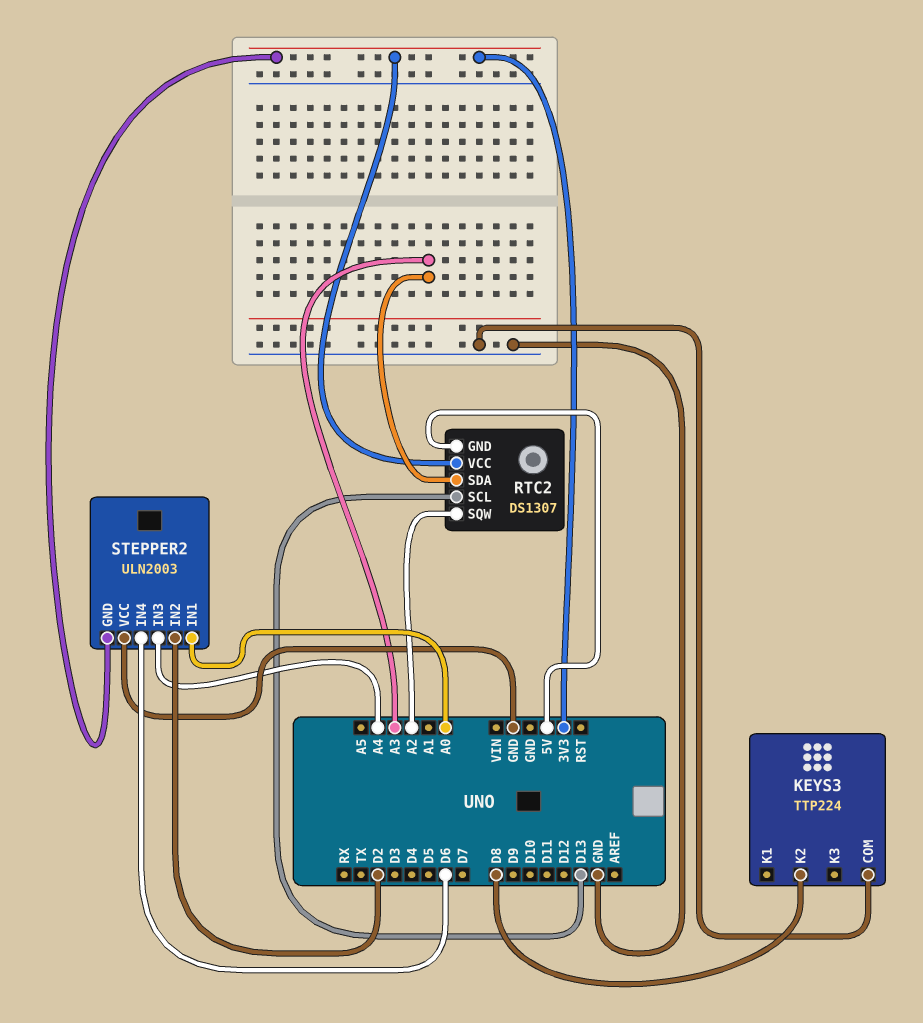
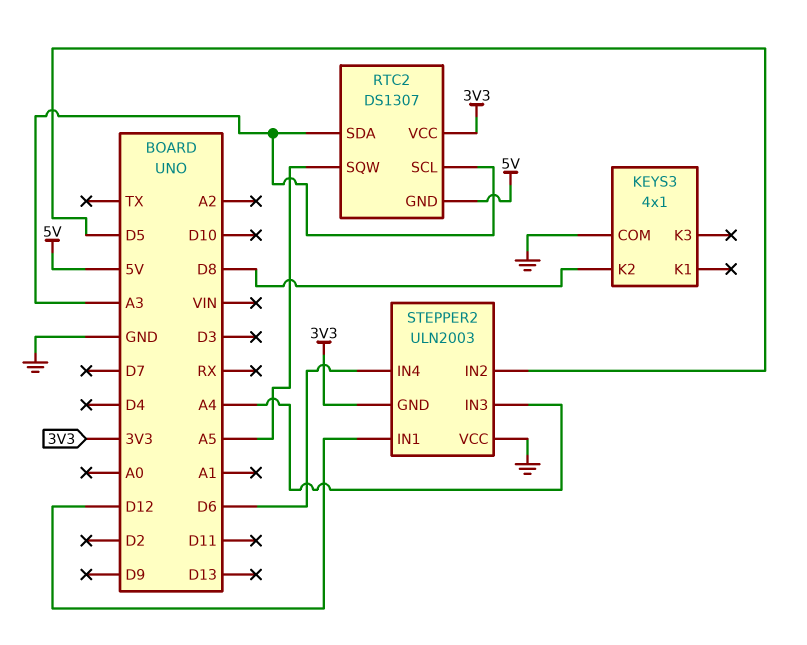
KEYS3: TTP224 -> 4x1
RTC2 pin SCL: D13 -> A3
RTC2 pin SQW: A2 -> A5
STEPPER2 pin IN1: A0 -> D12
STEPPER2 pin IN2: D2 -> D5

